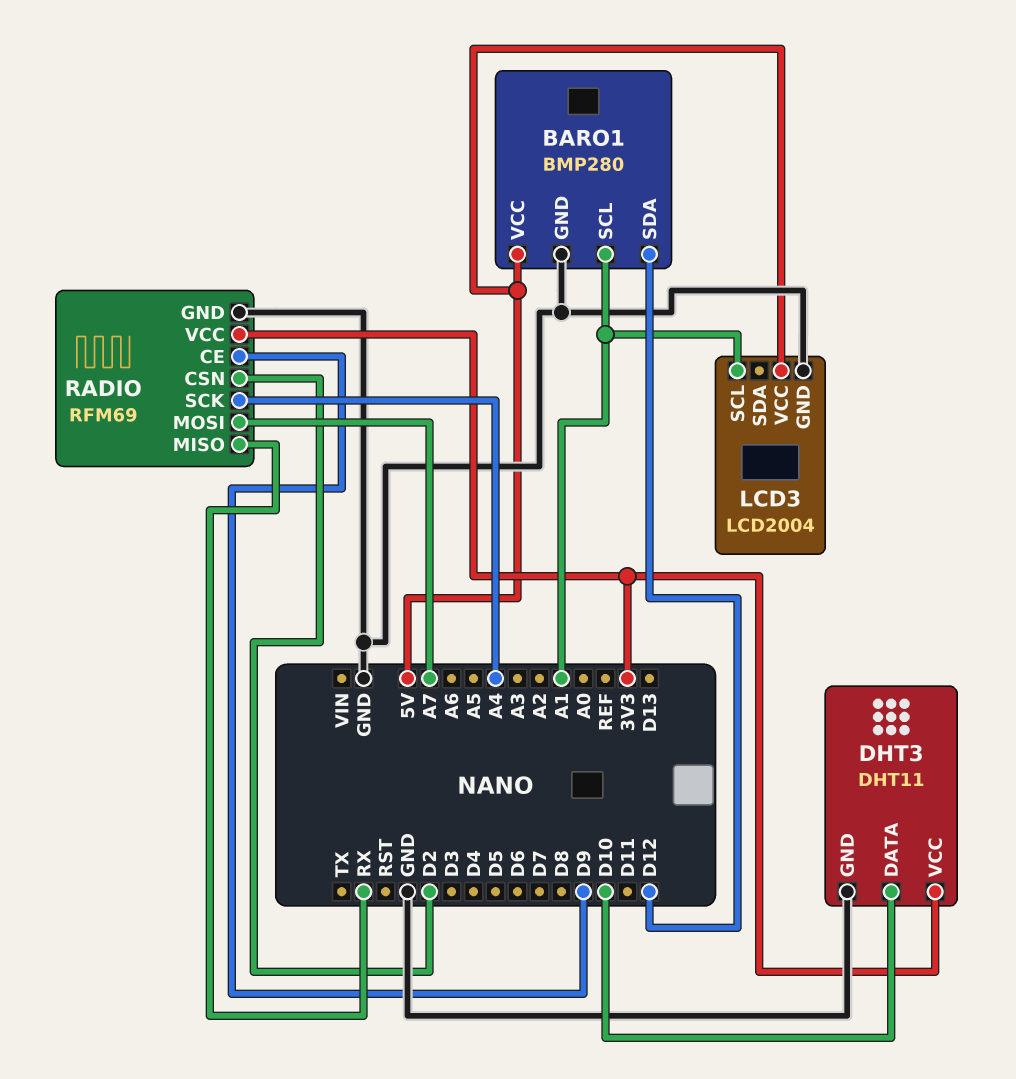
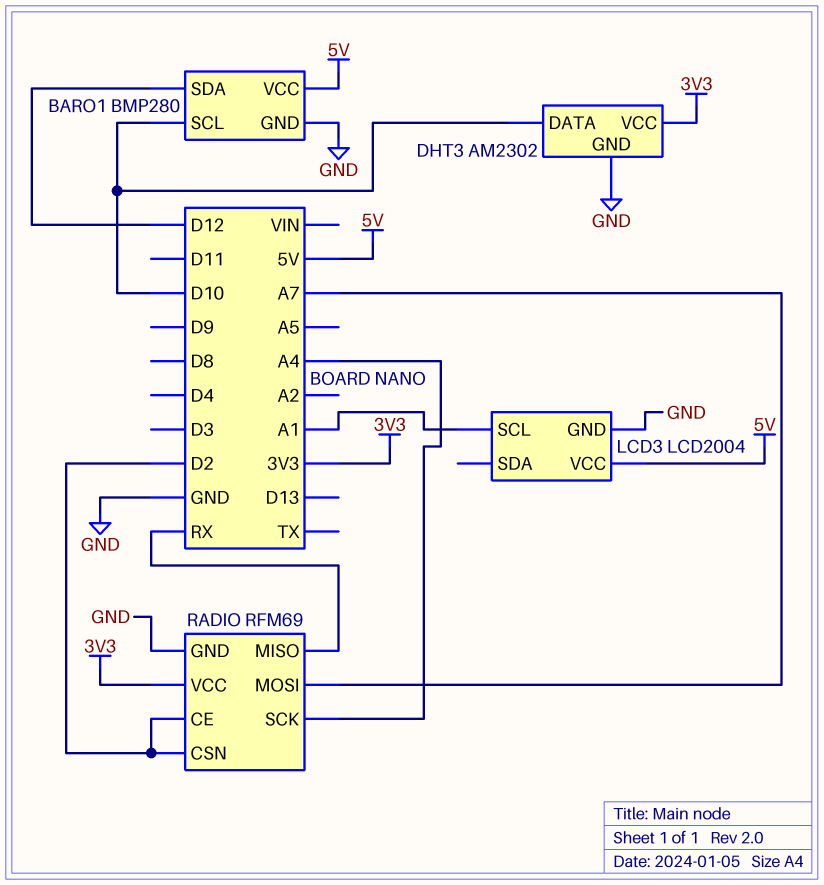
BARO1 pin SCL: A1 -> D10
DHT3: DHT11 -> AM2302
RADIO pin CE: D9 -> D2

